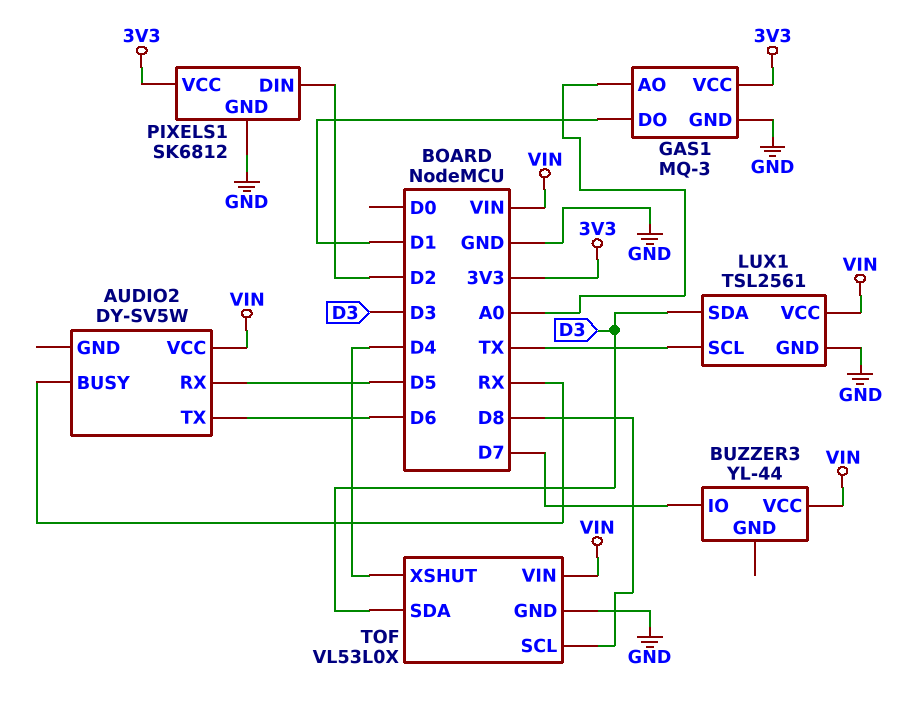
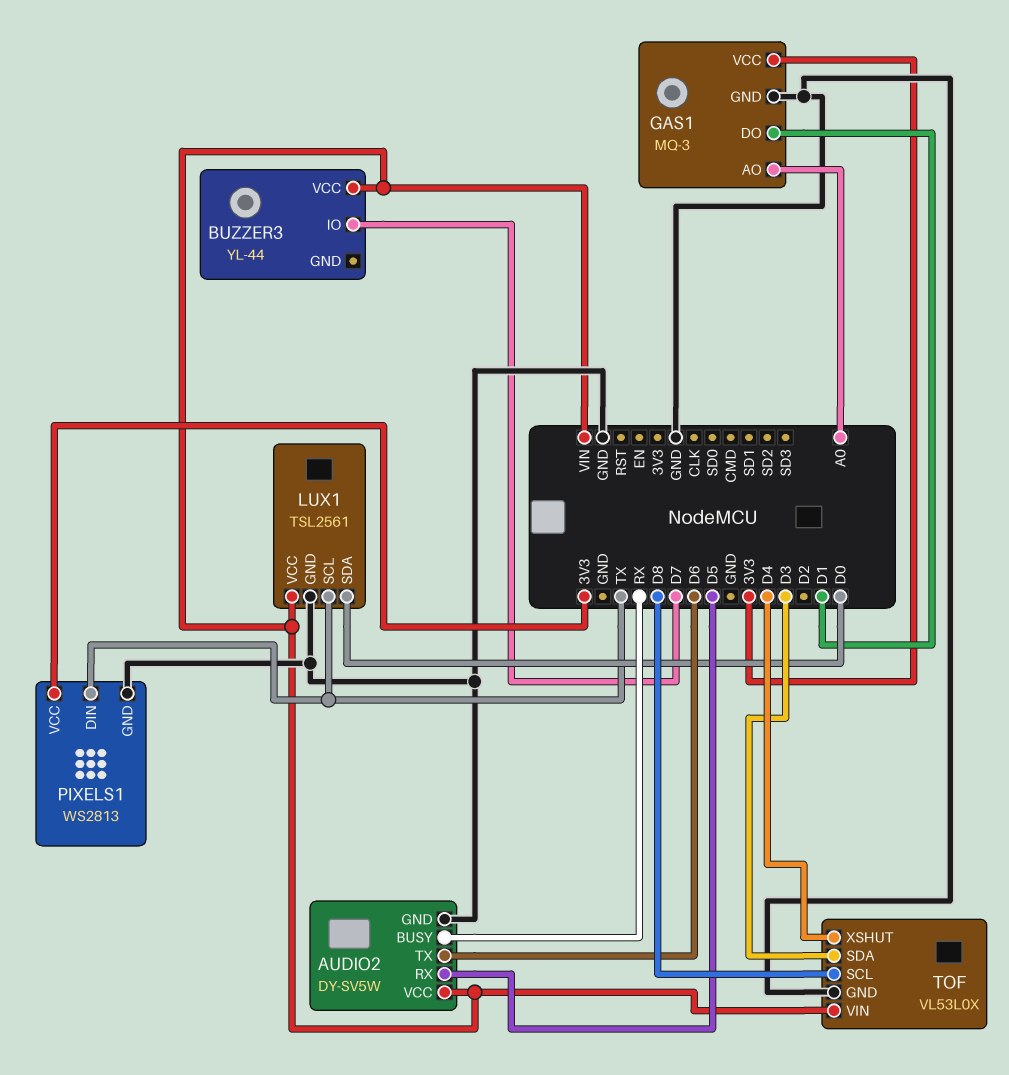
AUDIO2 pin GND: none -> GND
LUX1 pin SDA: D3 -> D0
PIXELS1: SK6812 -> WS2813
PIXELS1 pin DIN: D2 -> TX

